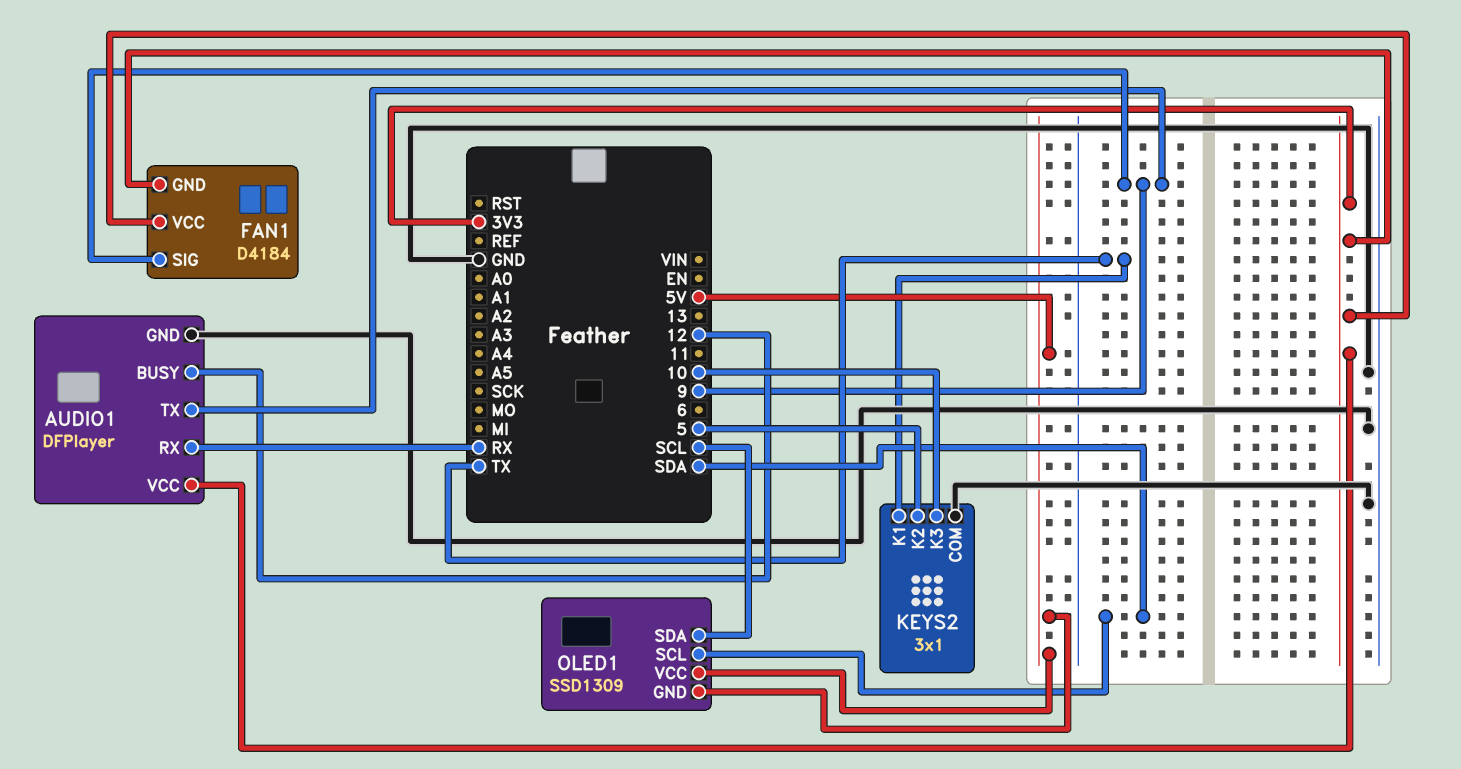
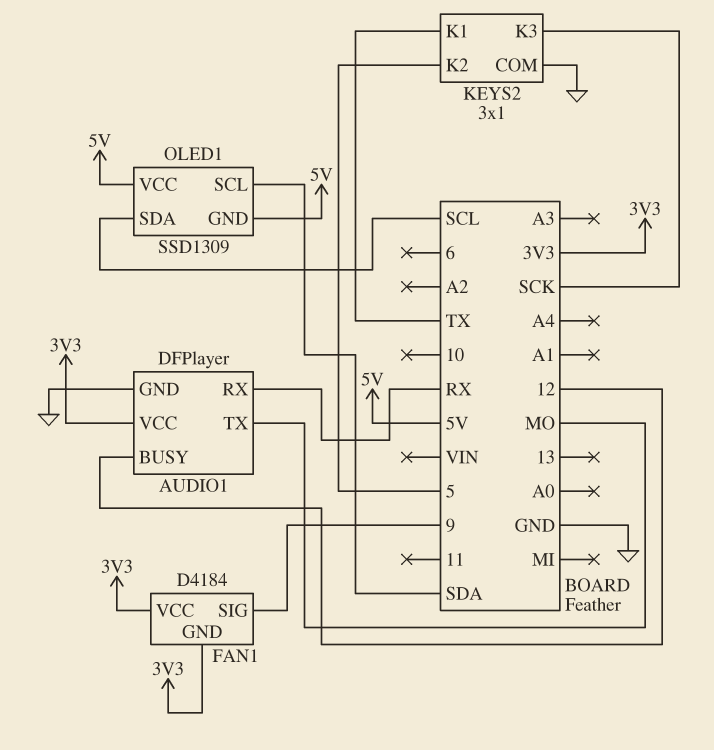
AUDIO1 pin TX: 9 -> MO
KEYS2 pin K3: 10 -> SCK

